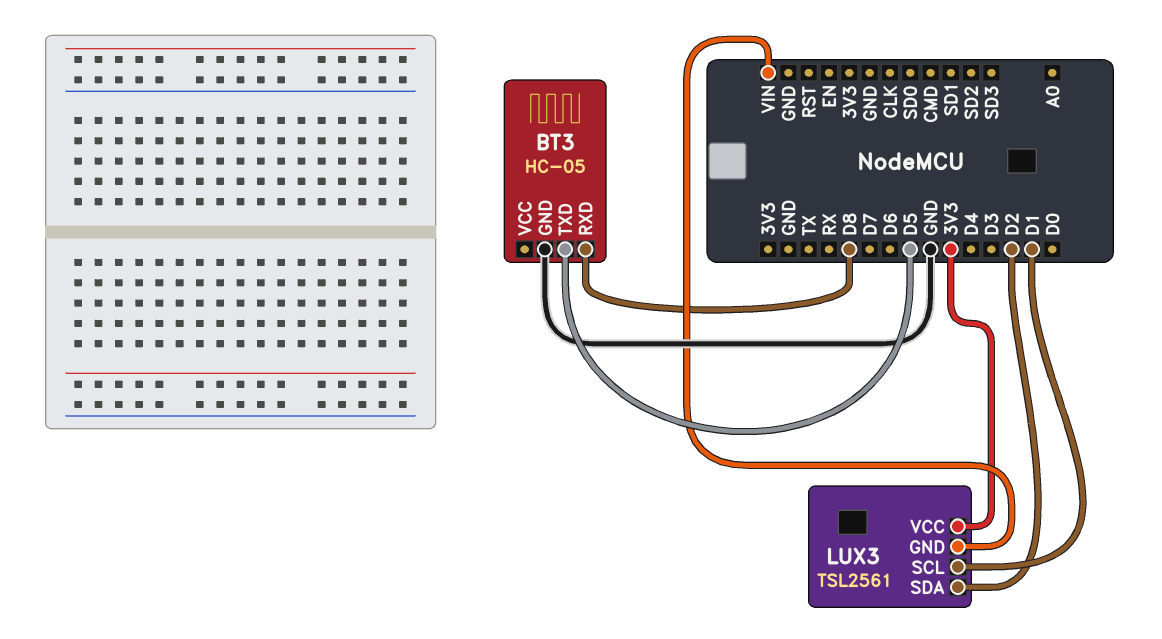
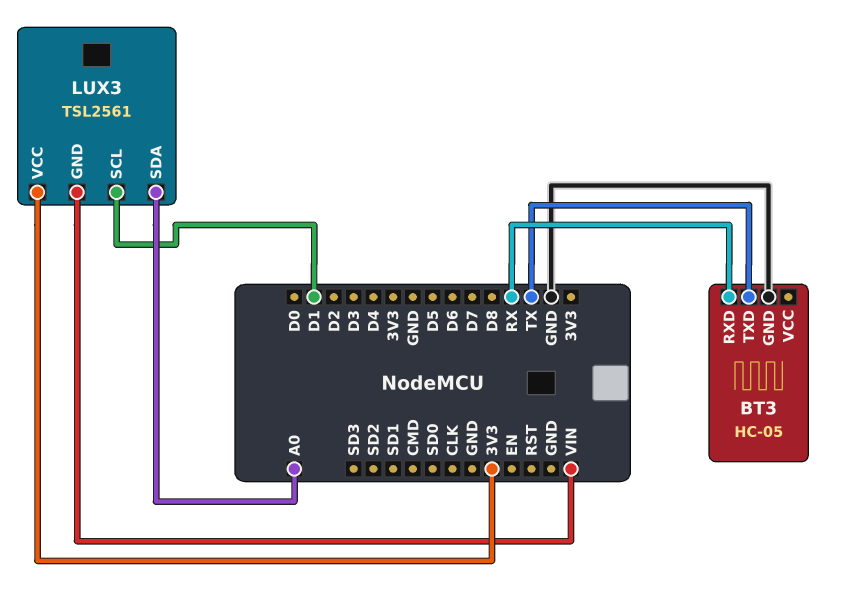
BT3 pin RXD: D8 -> RX
BT3 pin TXD: D5 -> TX
LUX3 pin SDA: D2 -> A0

